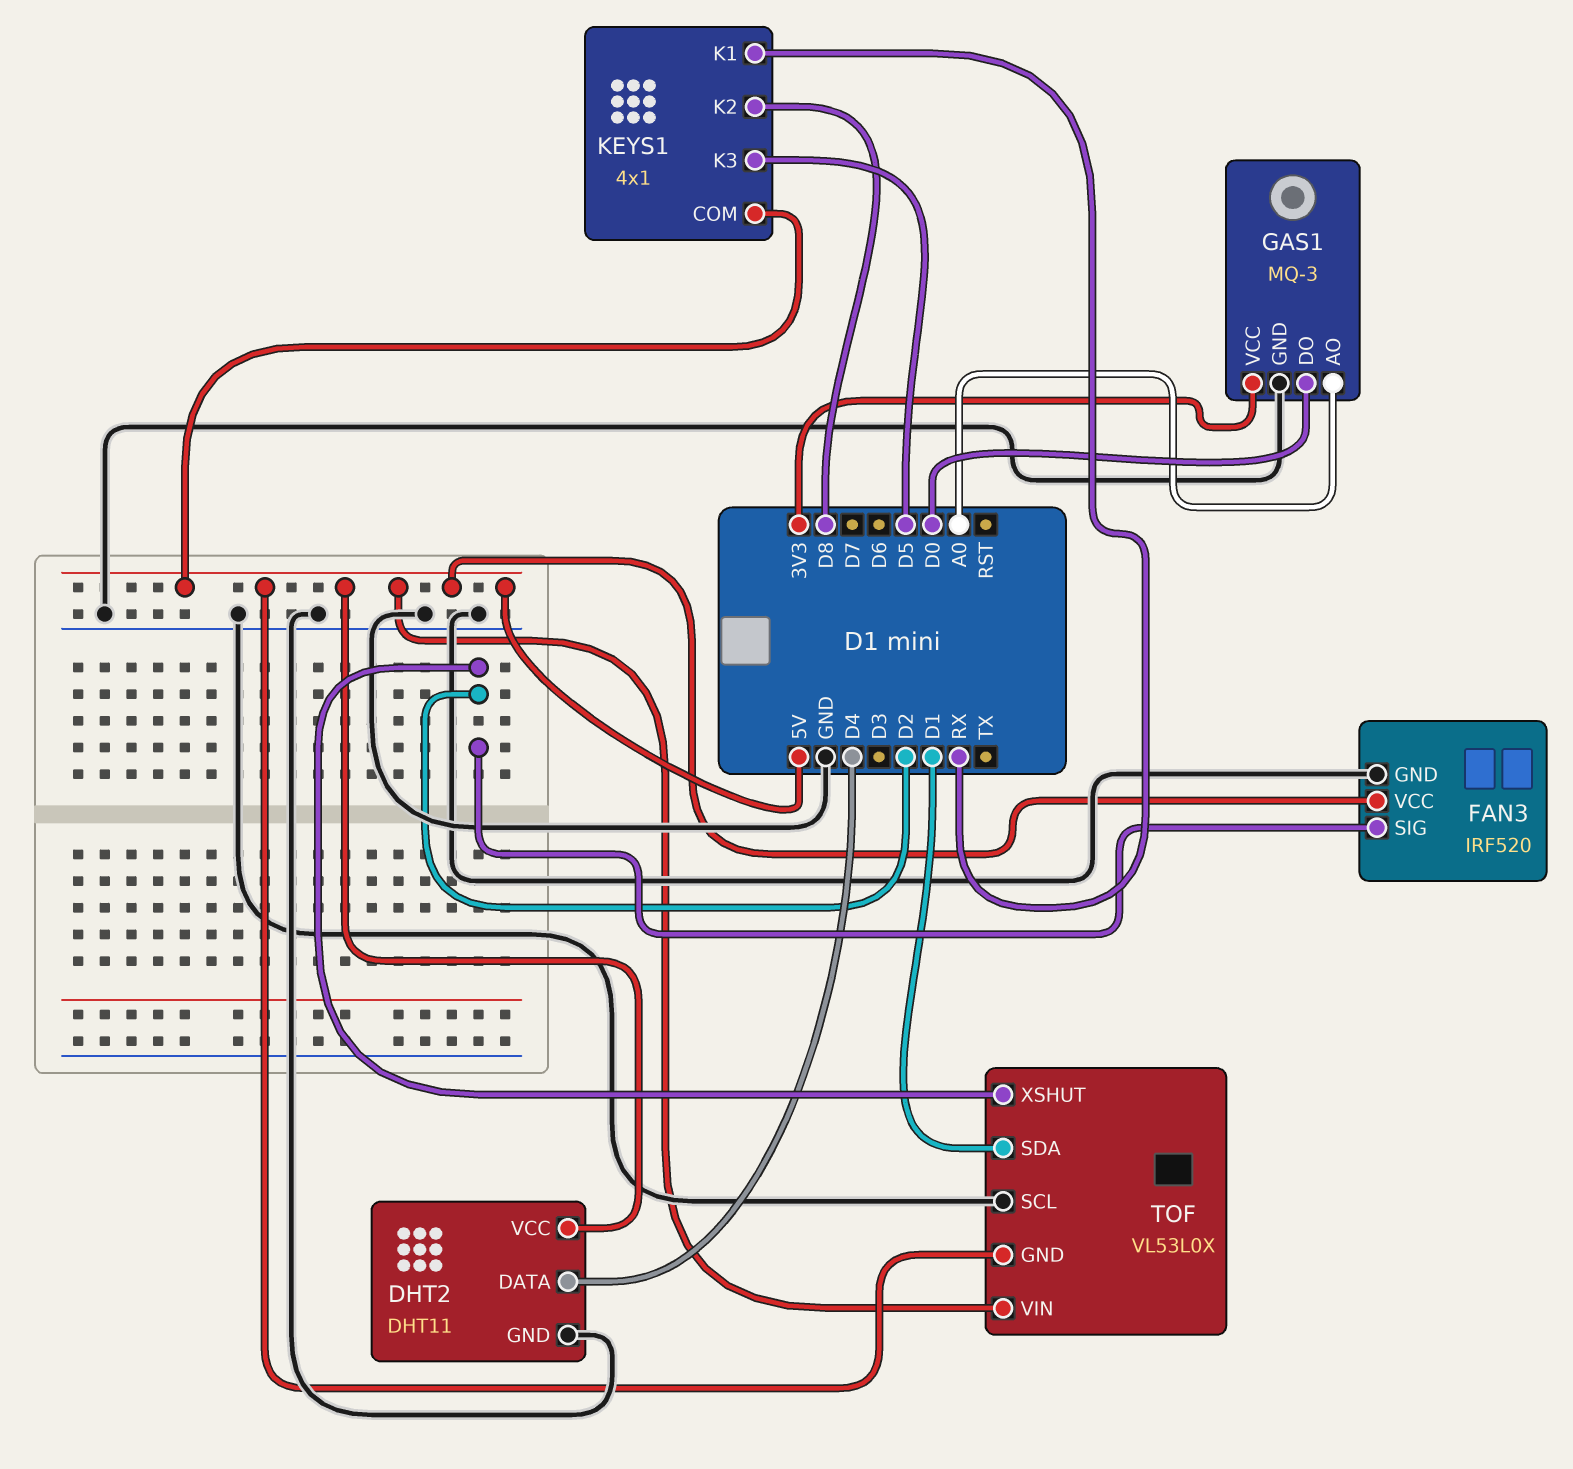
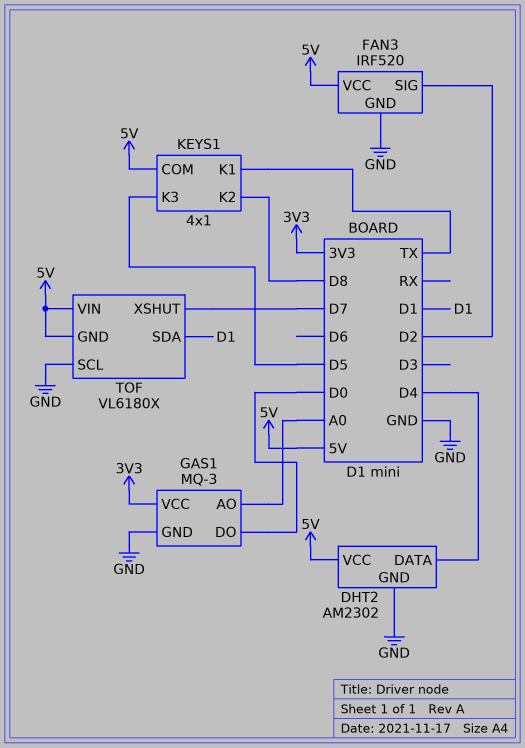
DHT2: DHT11 -> AM2302
KEYS1 pin K1: RX -> TX
TOF: VL53L0X -> VL6180X
TOF pin XSHUT: D2 -> D7

